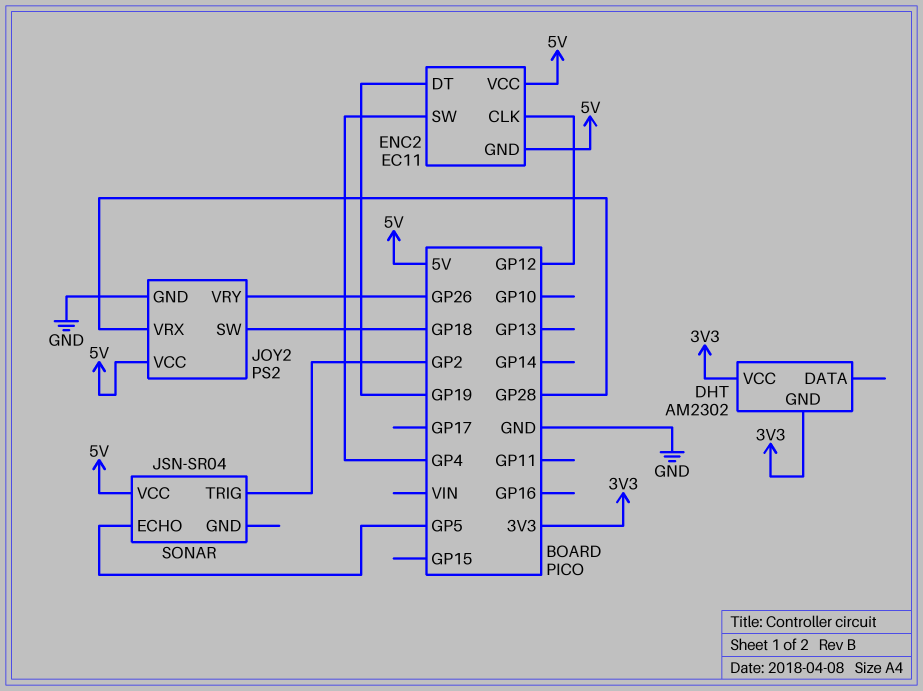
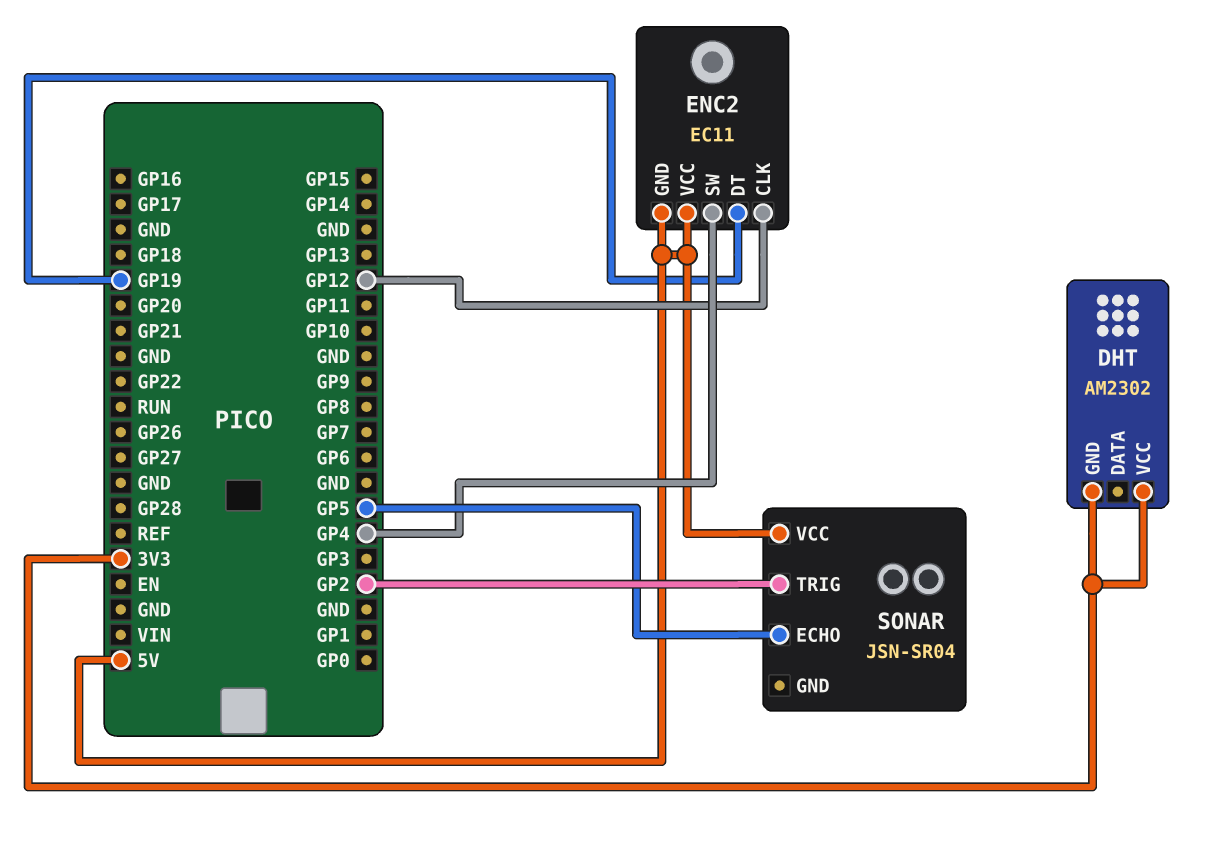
JOY2: PS2 -> none
JOY2 pin GND: GND -> none
JOY2 pin SW: GP18 -> none
JOY2 pin VCC: 5V -> none
JOY2 pin VRX: GP28 -> none
JOY2 pin VRY: GP26 -> none

